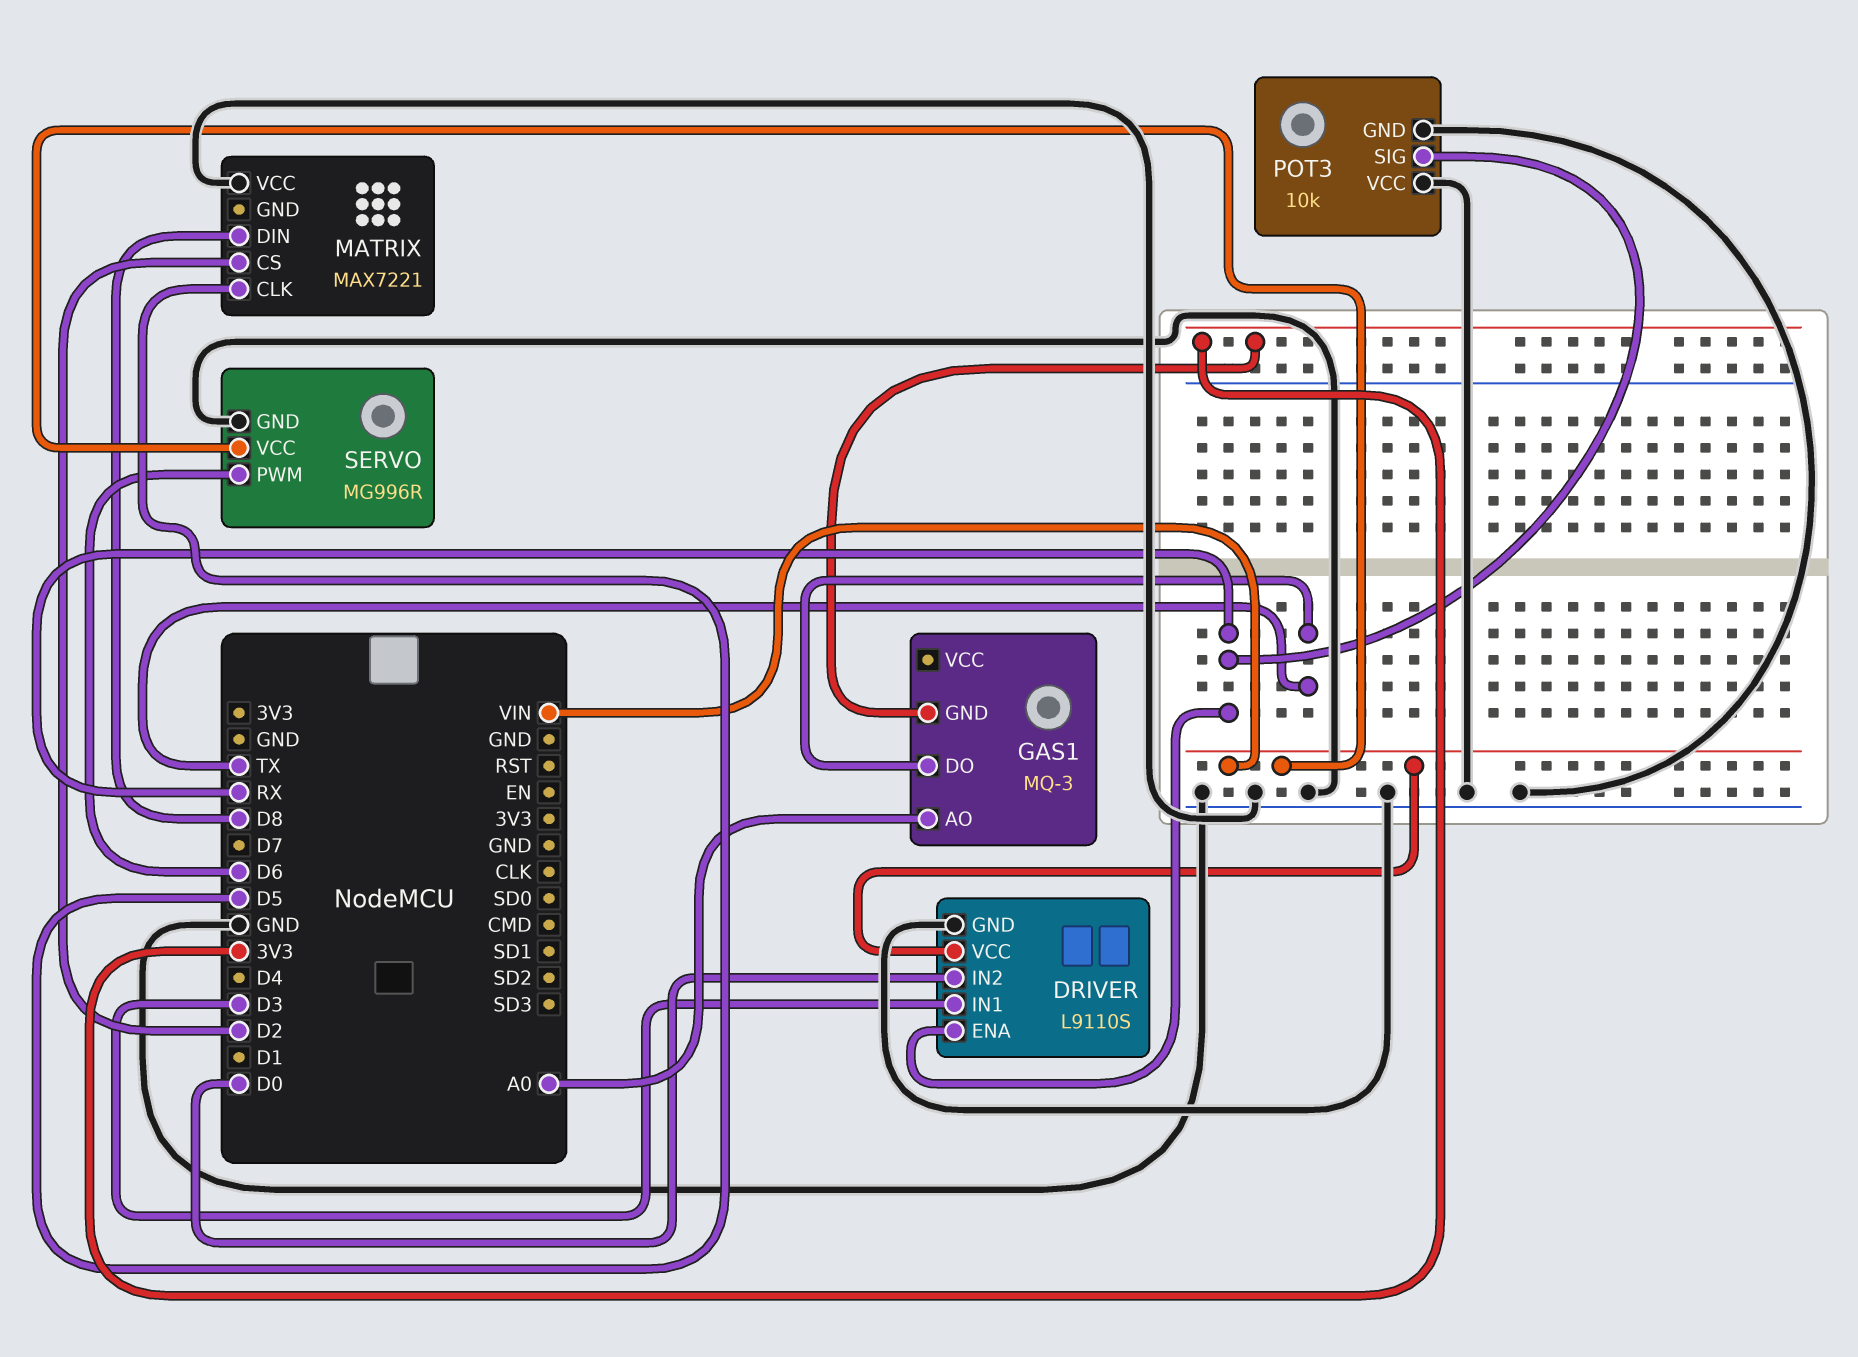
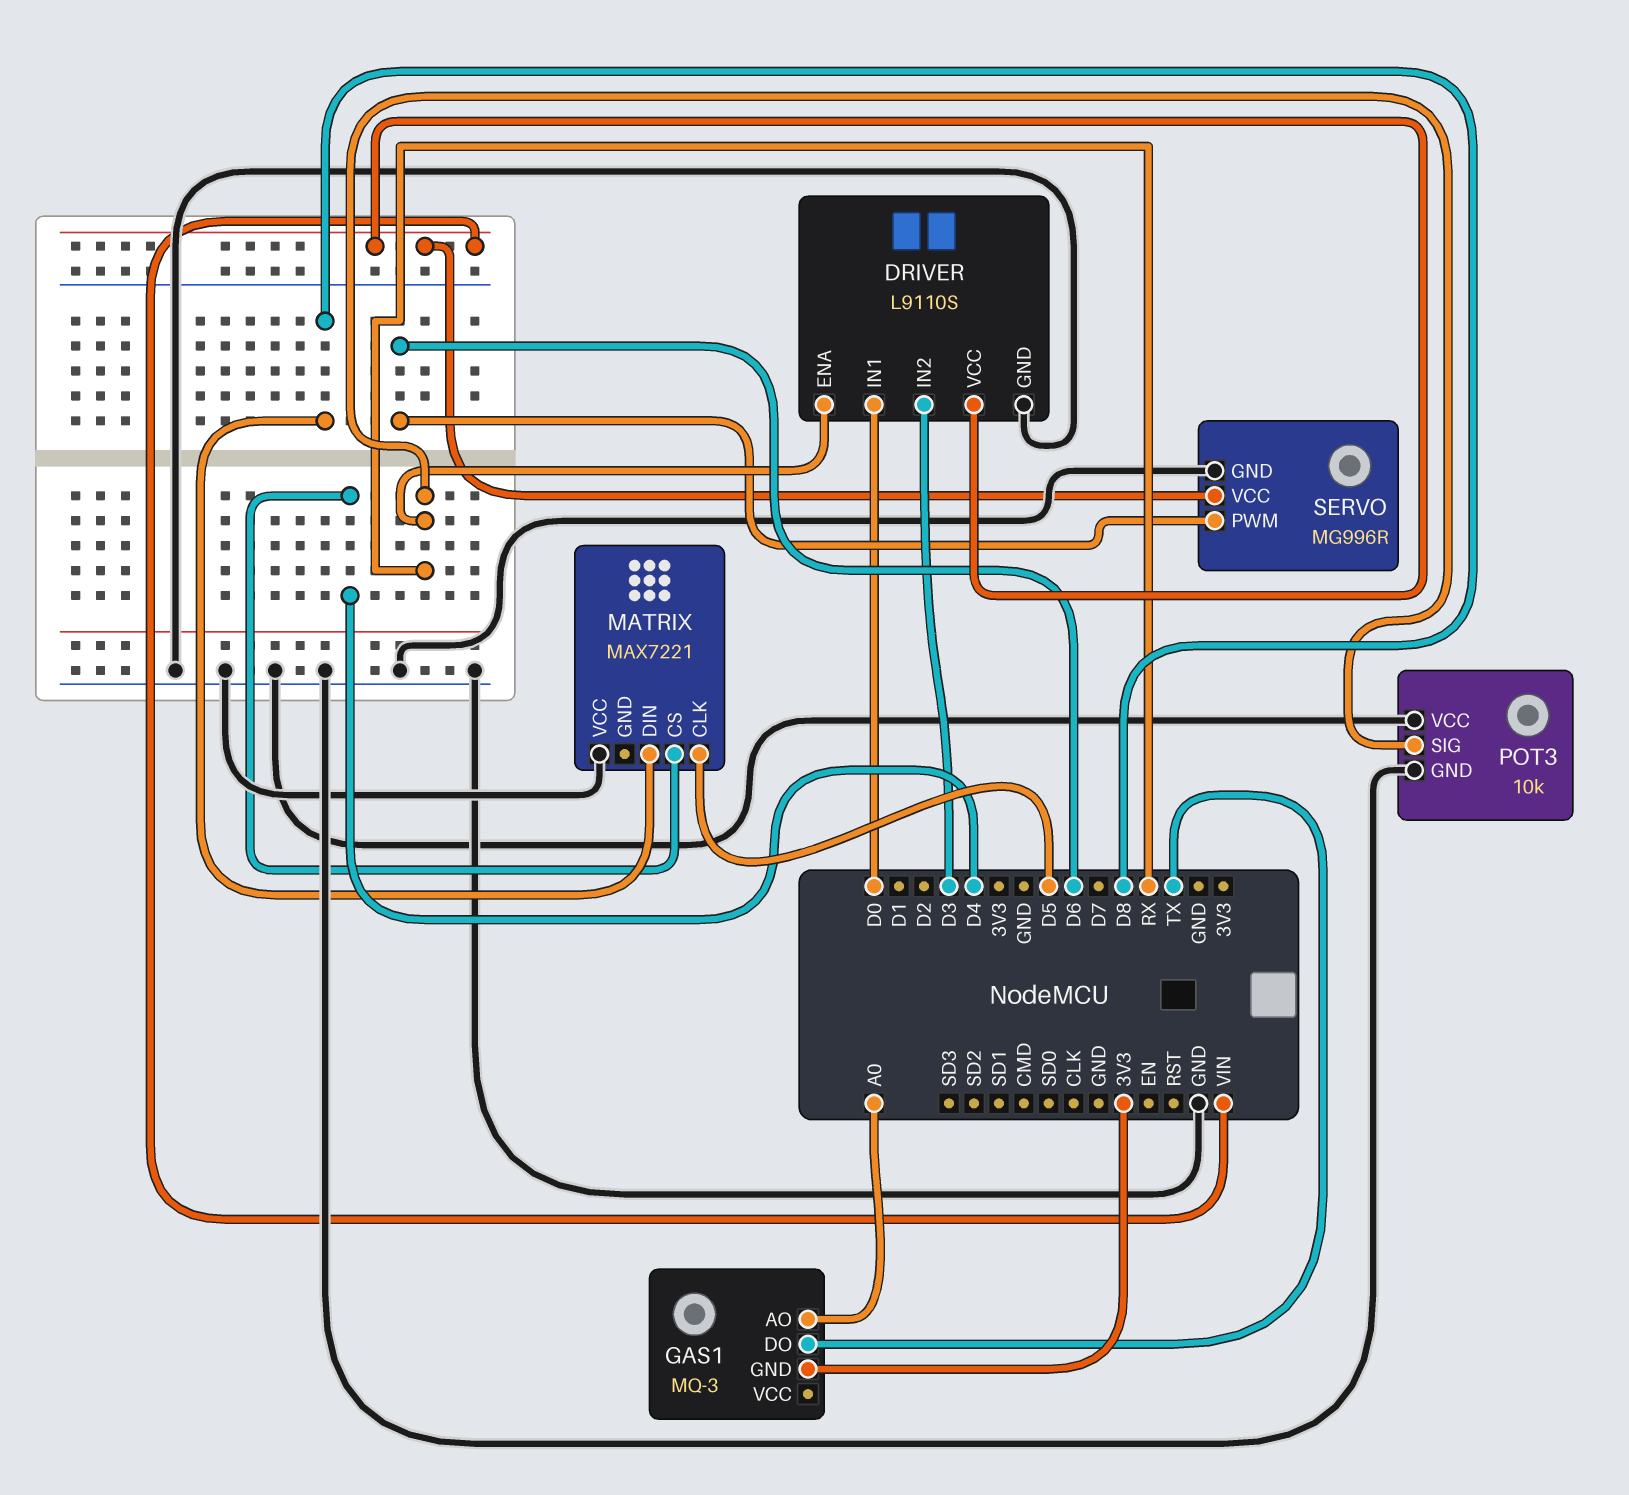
DRIVER pin IN1: D3 -> D0
DRIVER pin IN2: D0 -> D3
MATRIX pin CS: D2 -> D4

